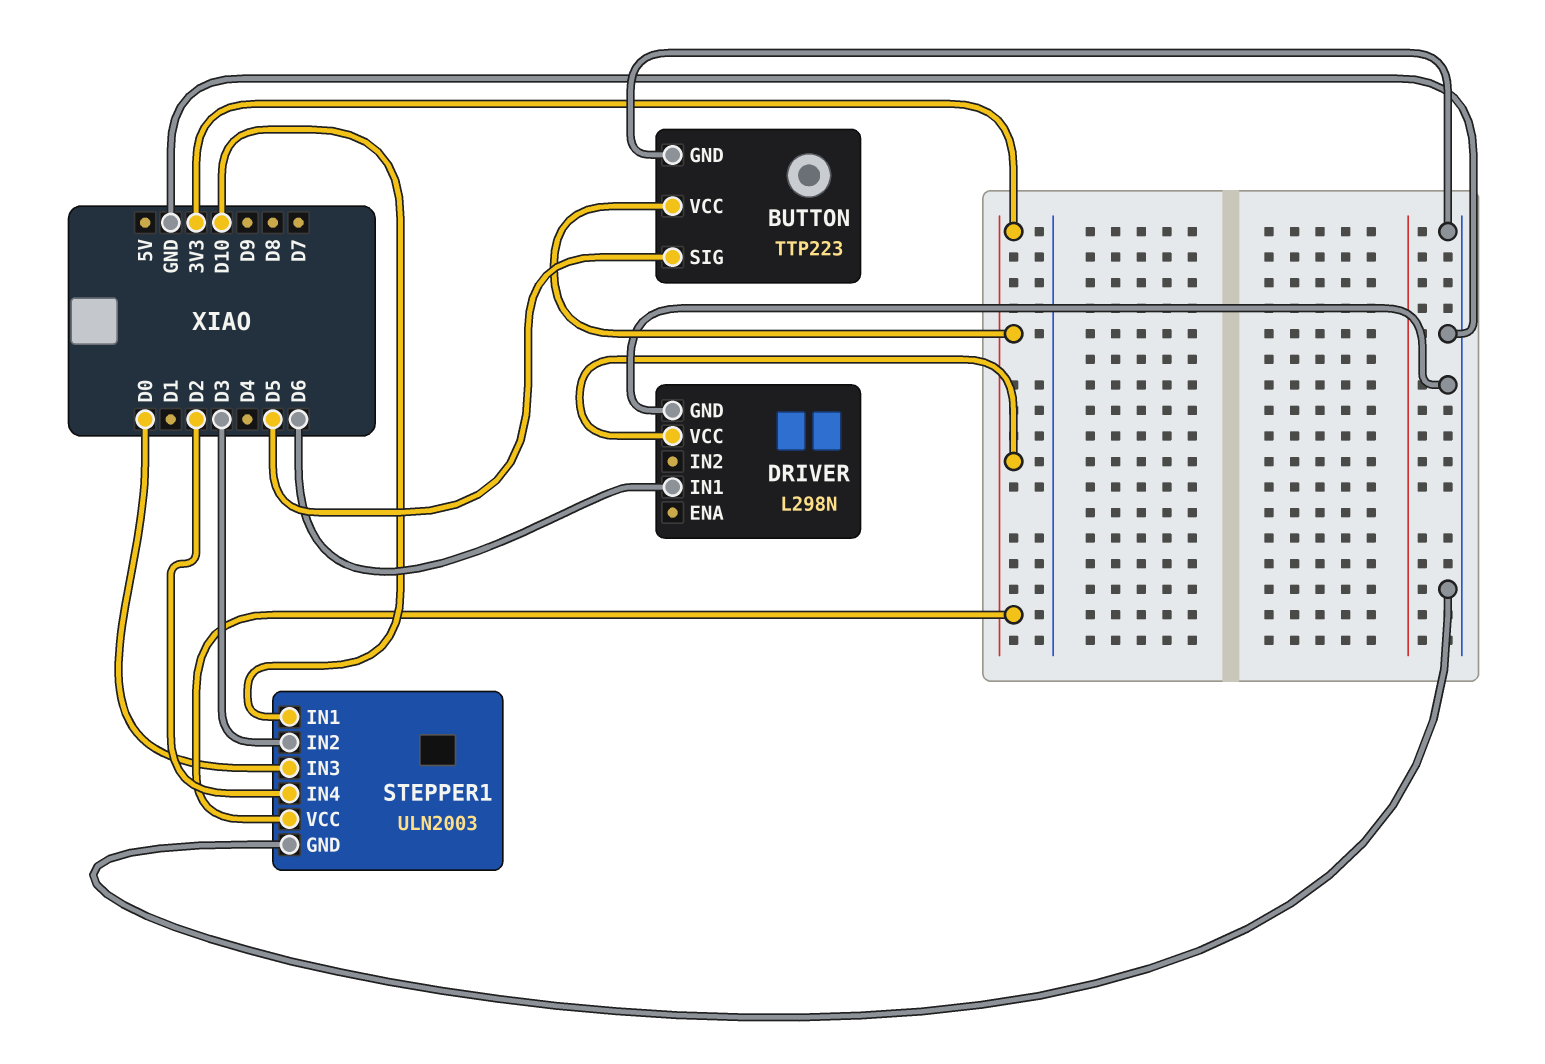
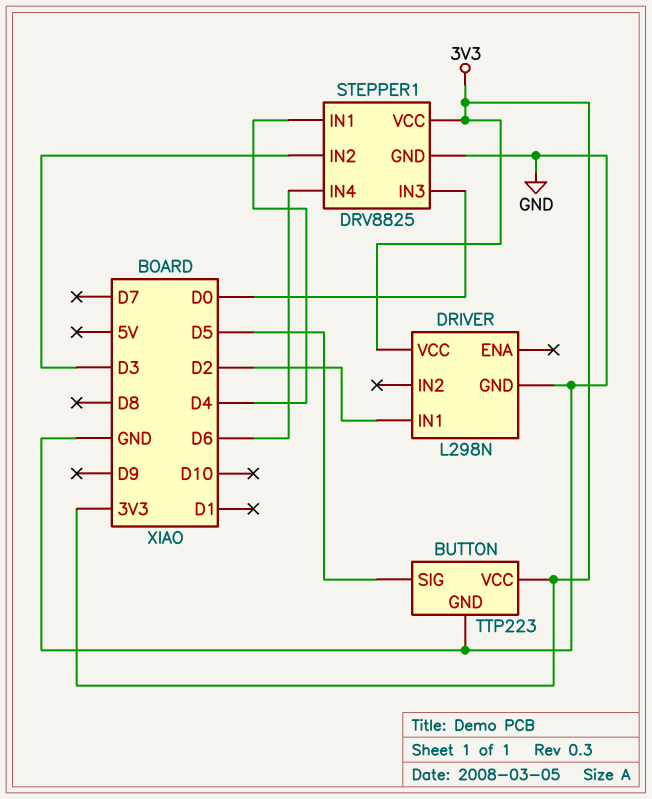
DRIVER pin IN1: D6 -> D2
STEPPER1: ULN2003 -> DRV8825
STEPPER1 pin IN1: D10 -> D4
STEPPER1 pin IN4: D2 -> D6

